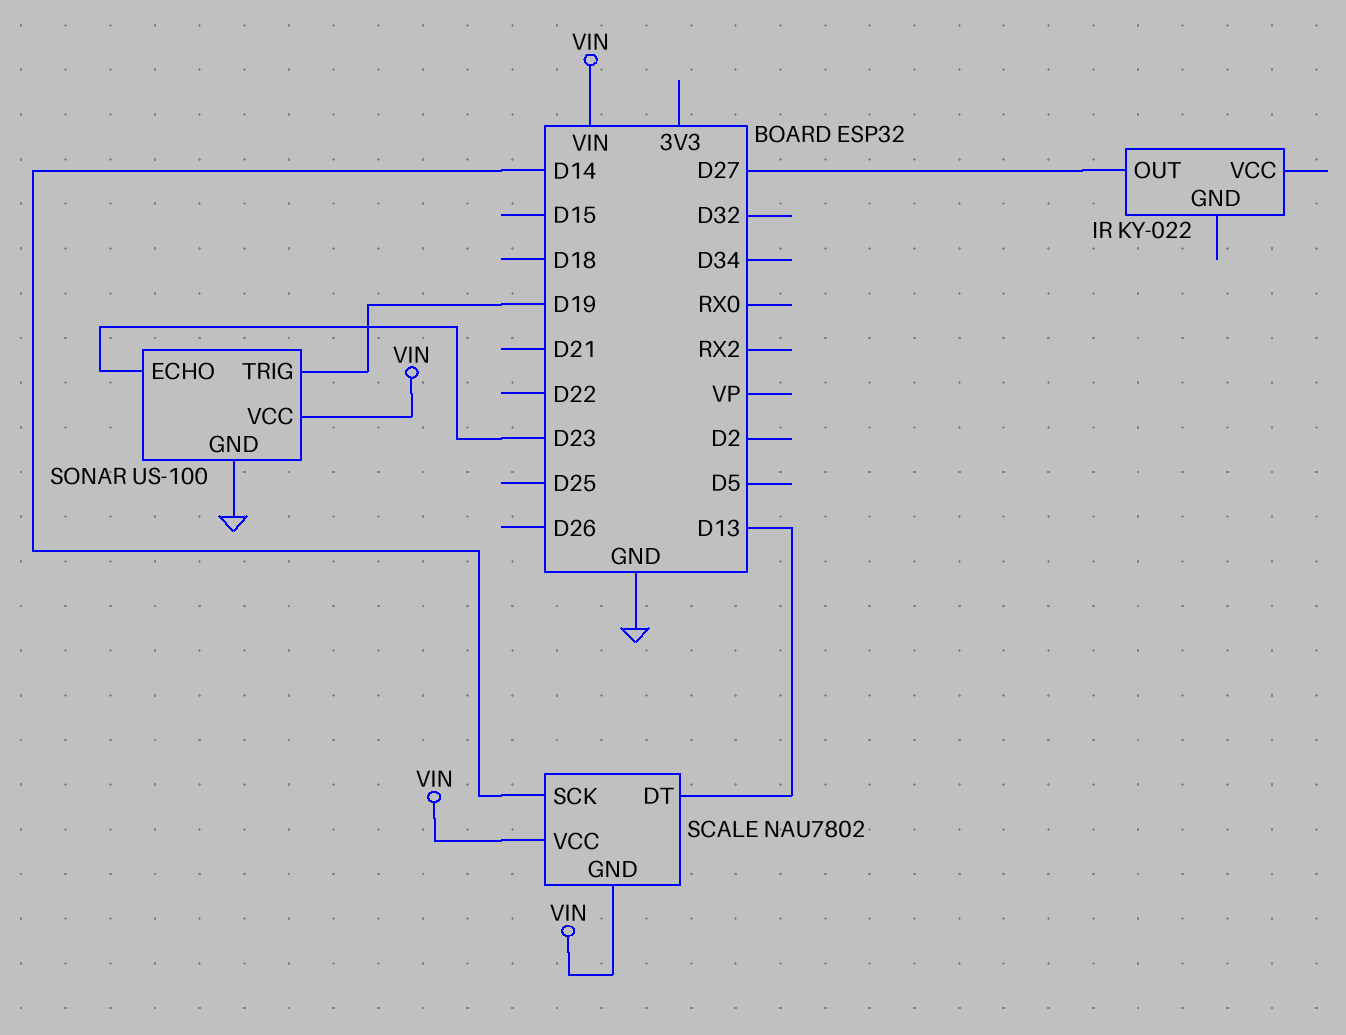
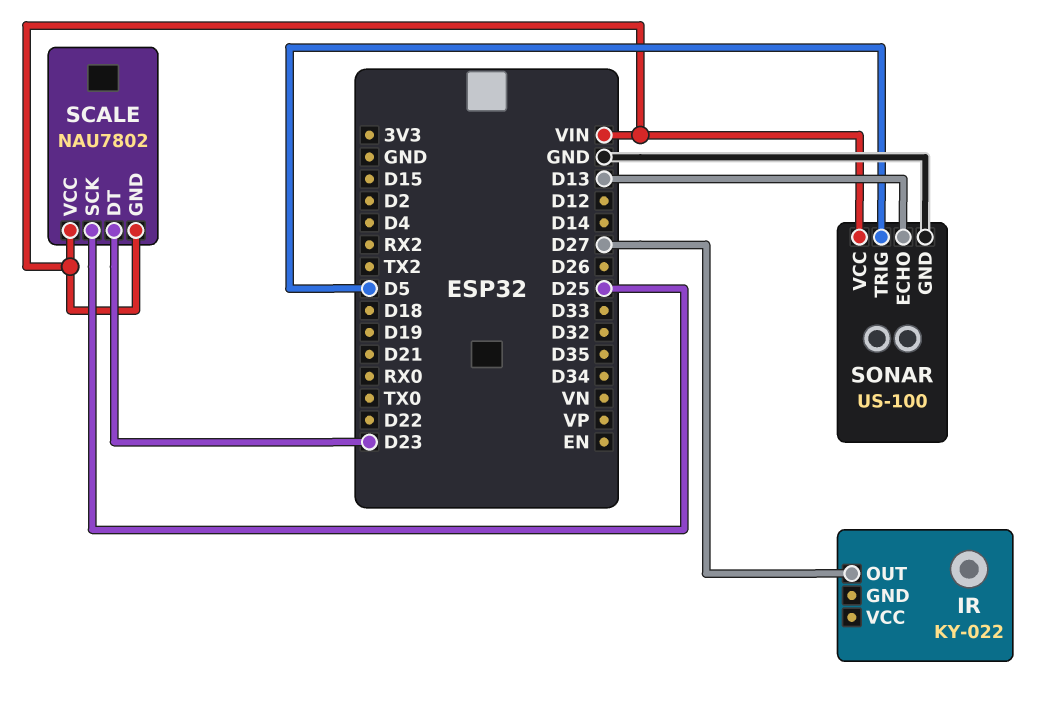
SCALE pin DT: D13 -> D23
SCALE pin SCK: D14 -> D25
SONAR pin ECHO: D23 -> D13
SONAR pin TRIG: D19 -> D5

